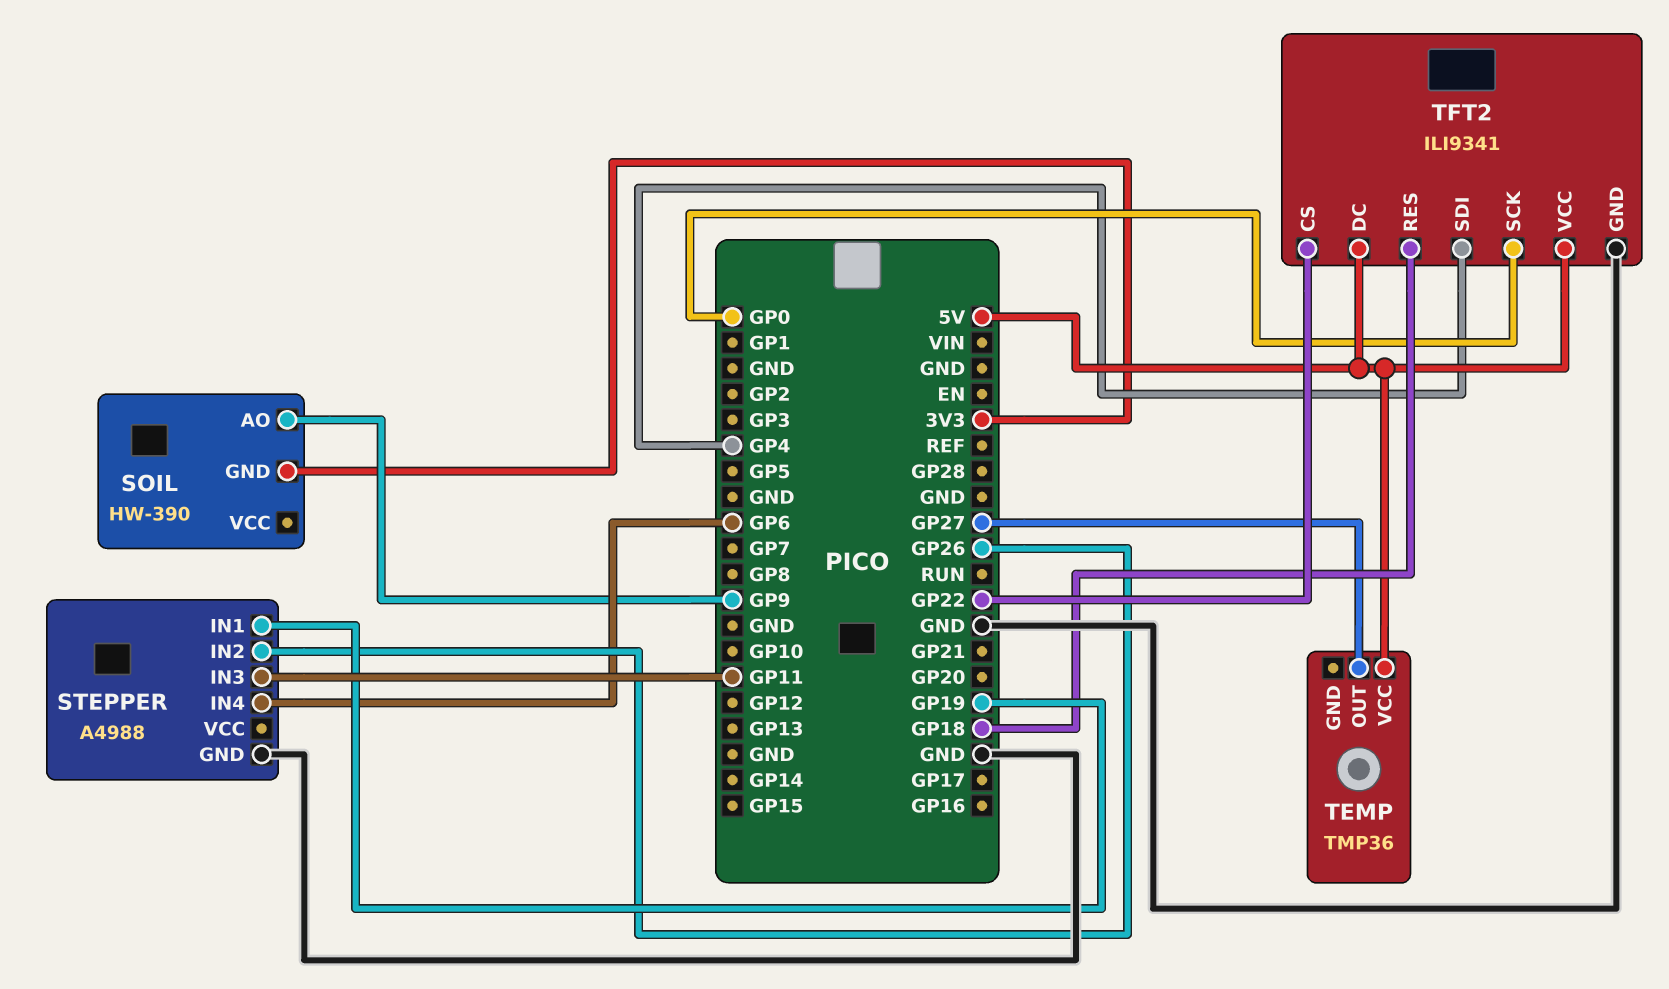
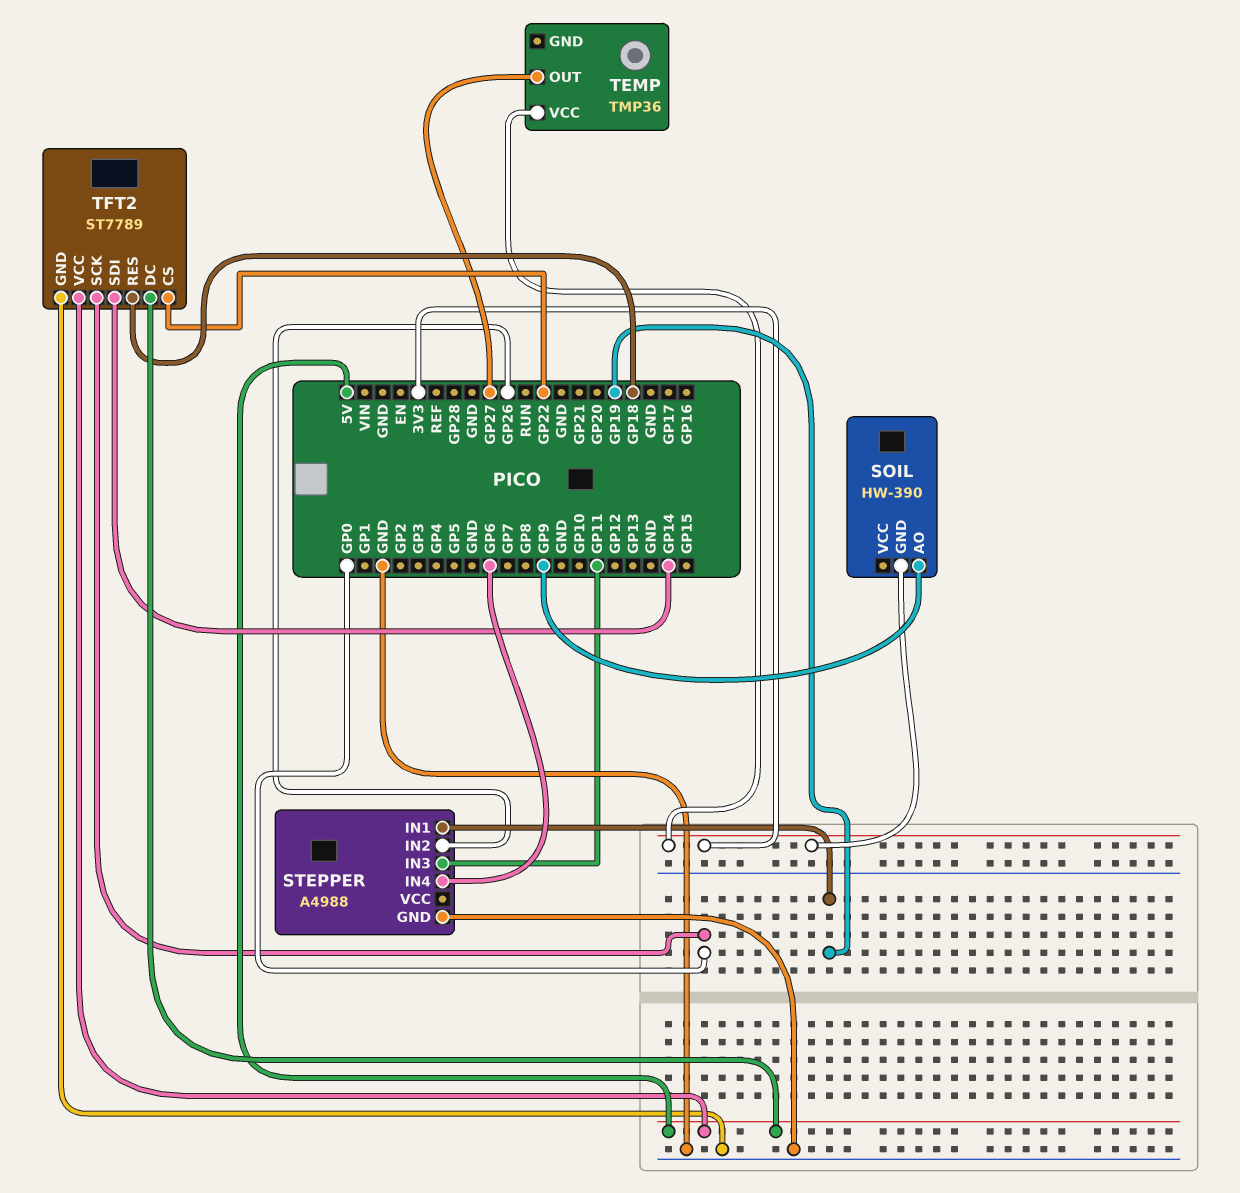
TEMP pin VCC: 5V -> 3V3
TFT2: ILI9341 -> ST7789
TFT2 pin SDI: GP4 -> GP14

